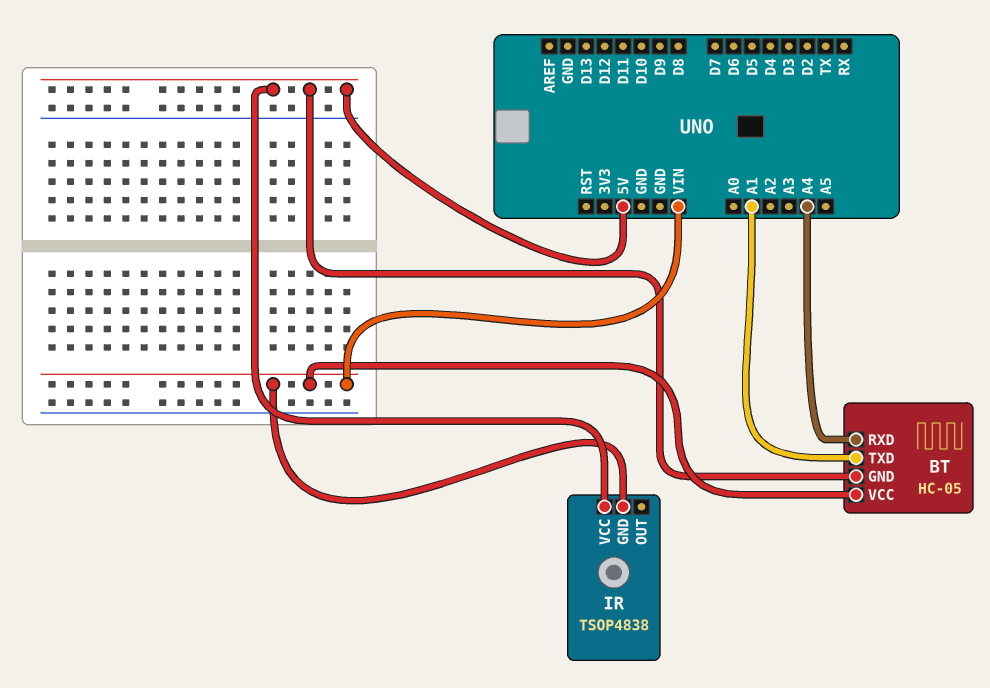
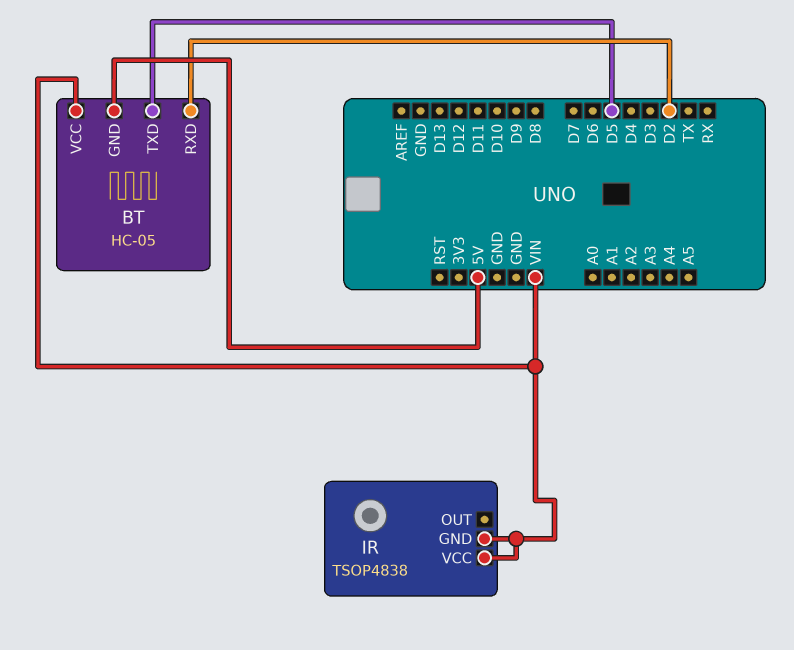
BT pin RXD: A4 -> D2
BT pin TXD: A1 -> D5
IR pin VCC: 5V -> VIN

